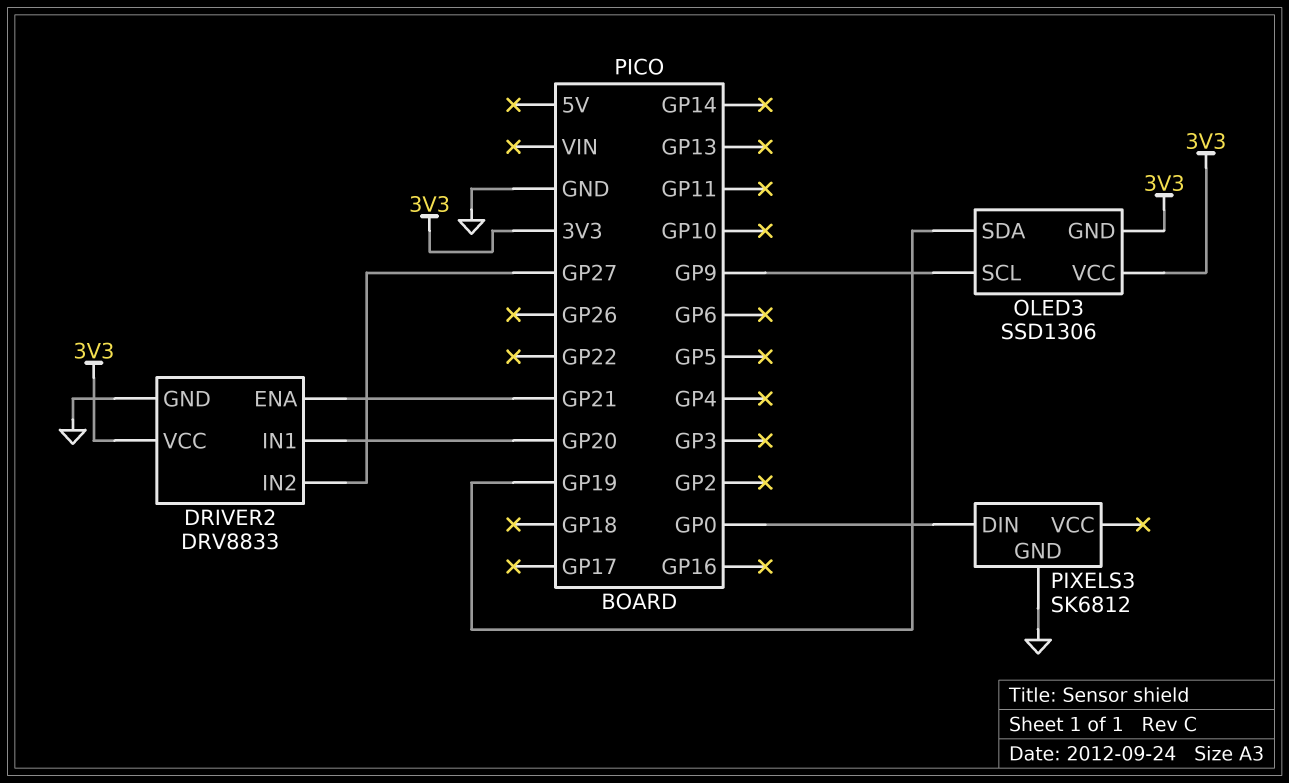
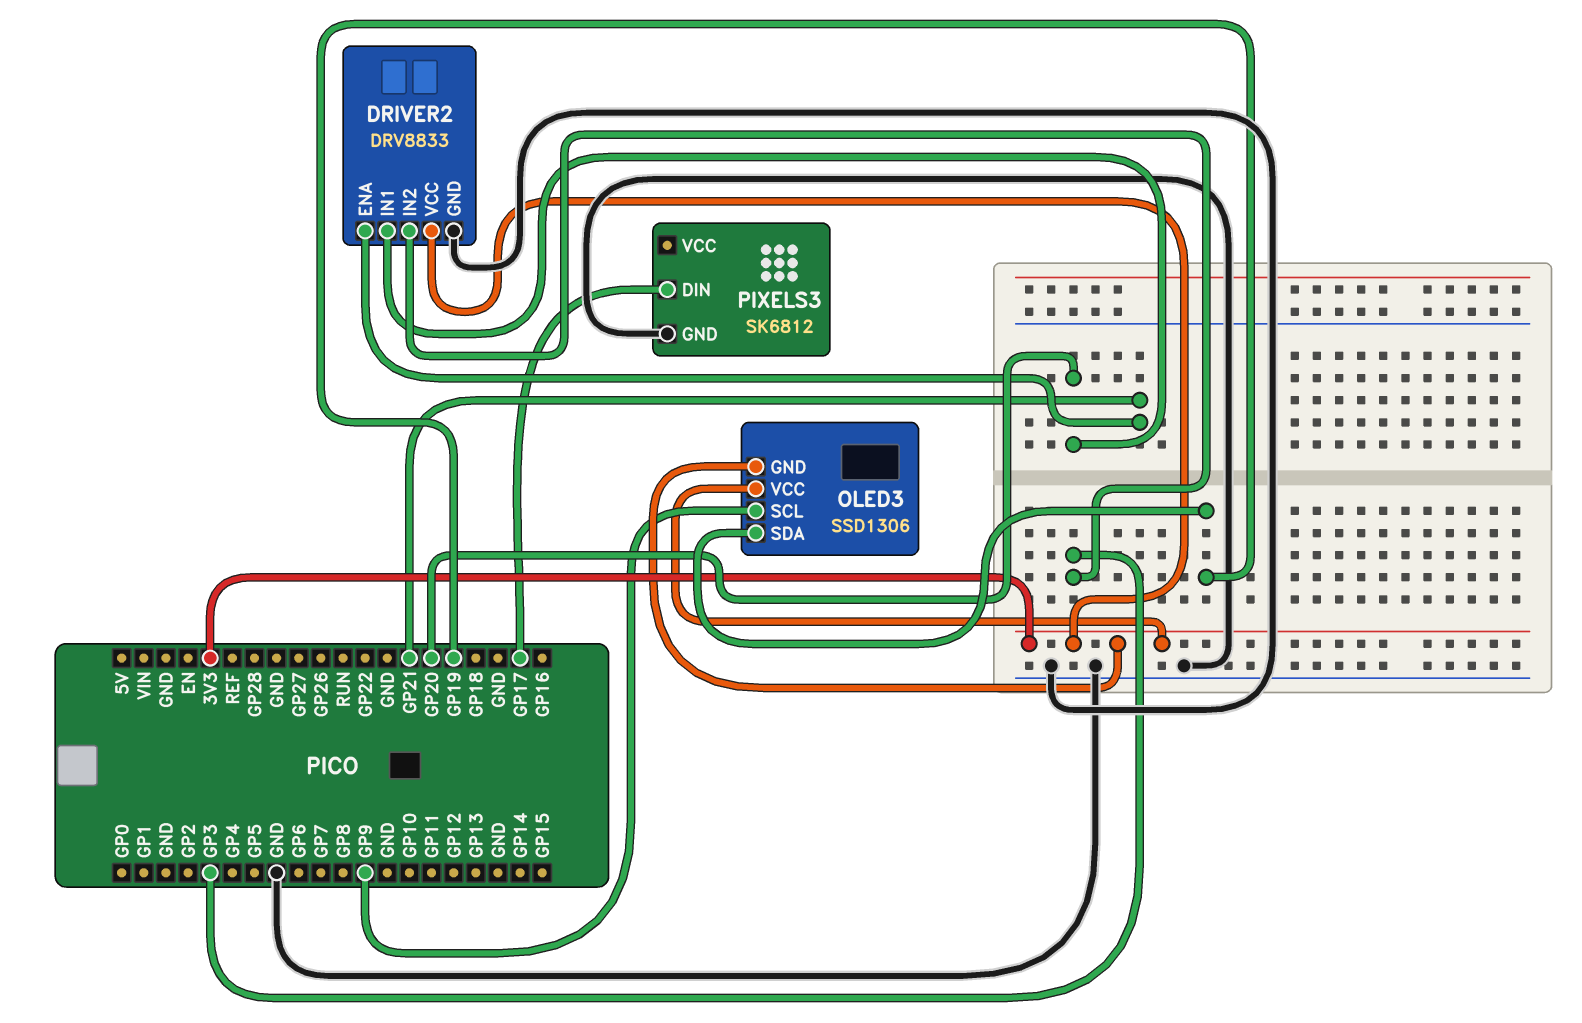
DRIVER2 pin IN2: GP27 -> GP3
PIXELS3 pin DIN: GP0 -> GP17

